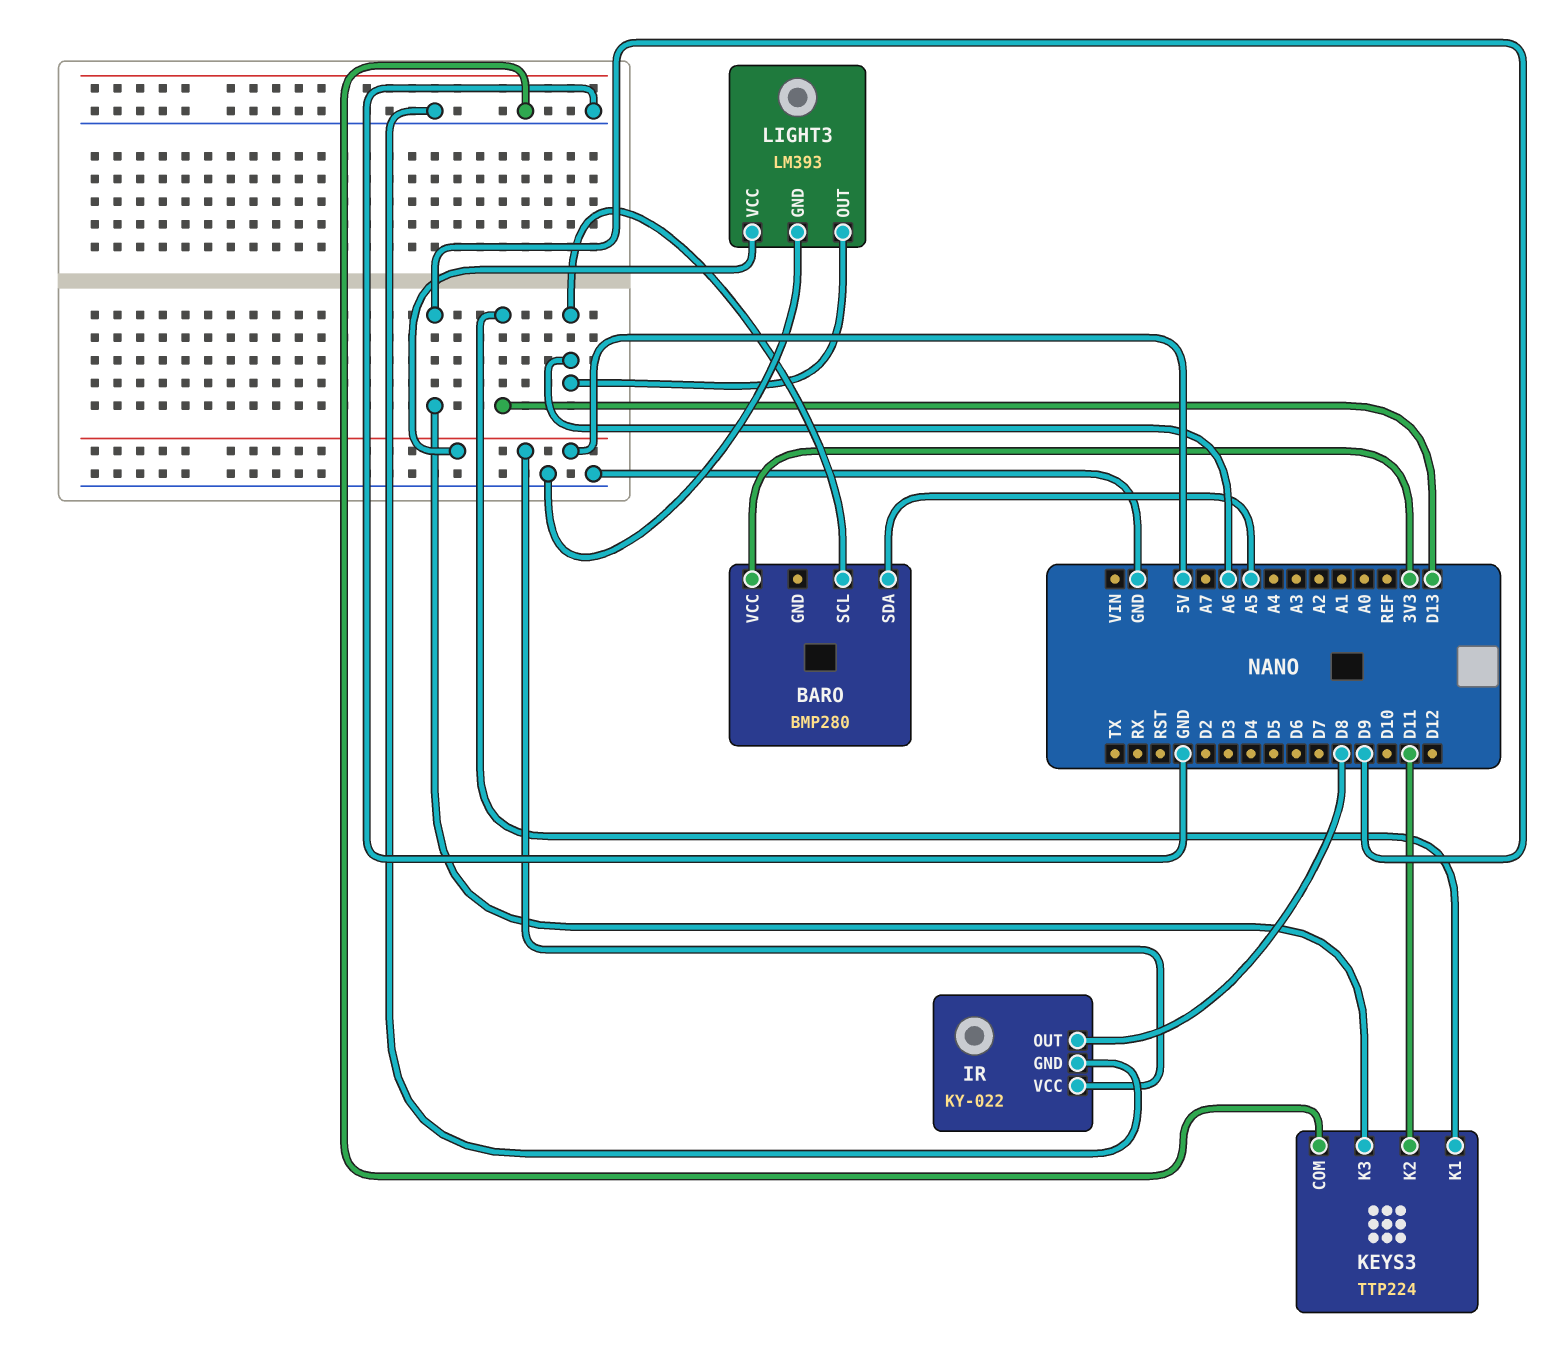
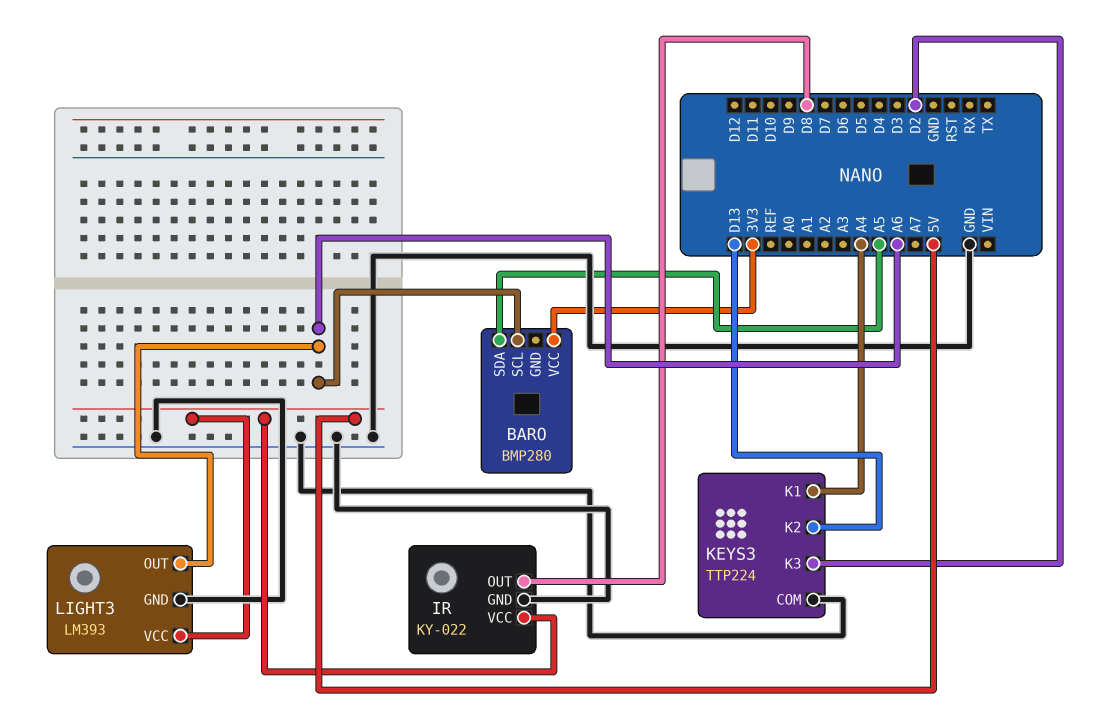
KEYS3 pin K1: D13 -> A4
KEYS3 pin K2: D11 -> D13
KEYS3 pin K3: D9 -> D2

